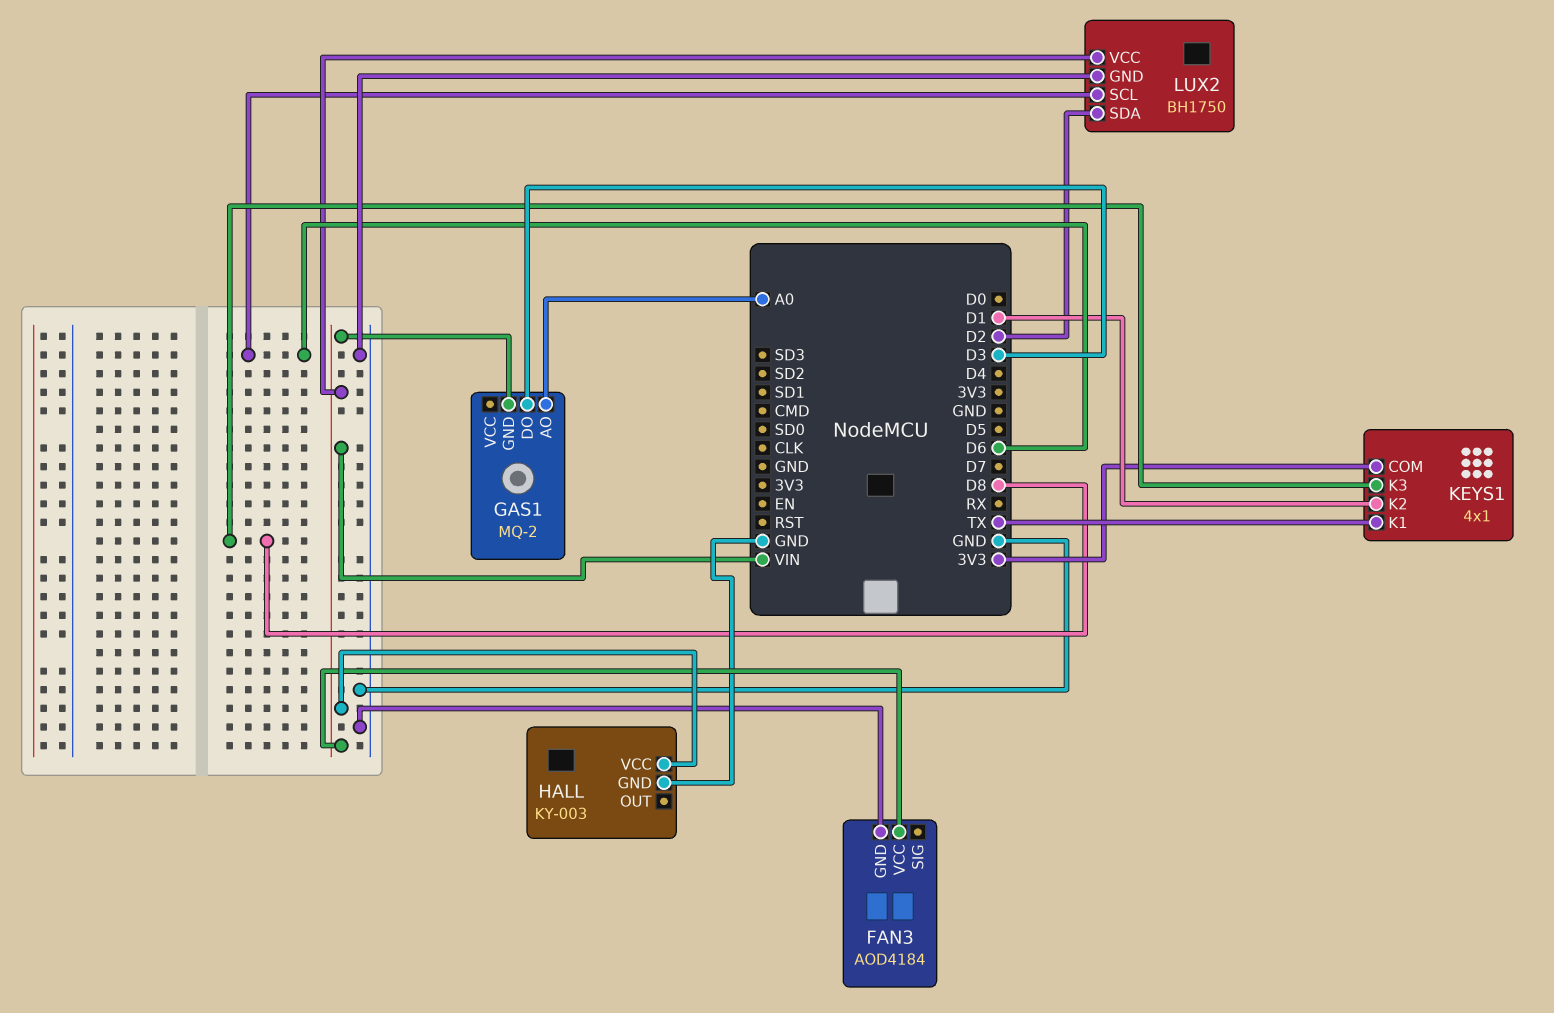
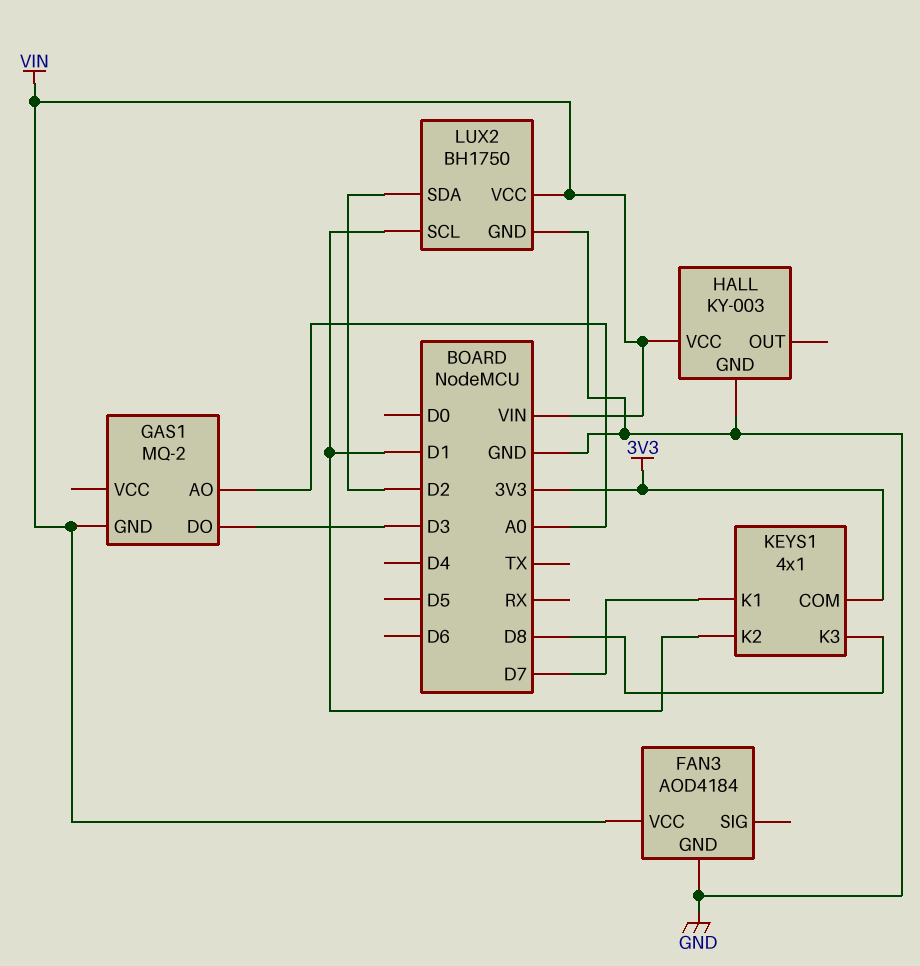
KEYS1 pin K1: TX -> D7
LUX2 pin SCL: D6 -> D1

